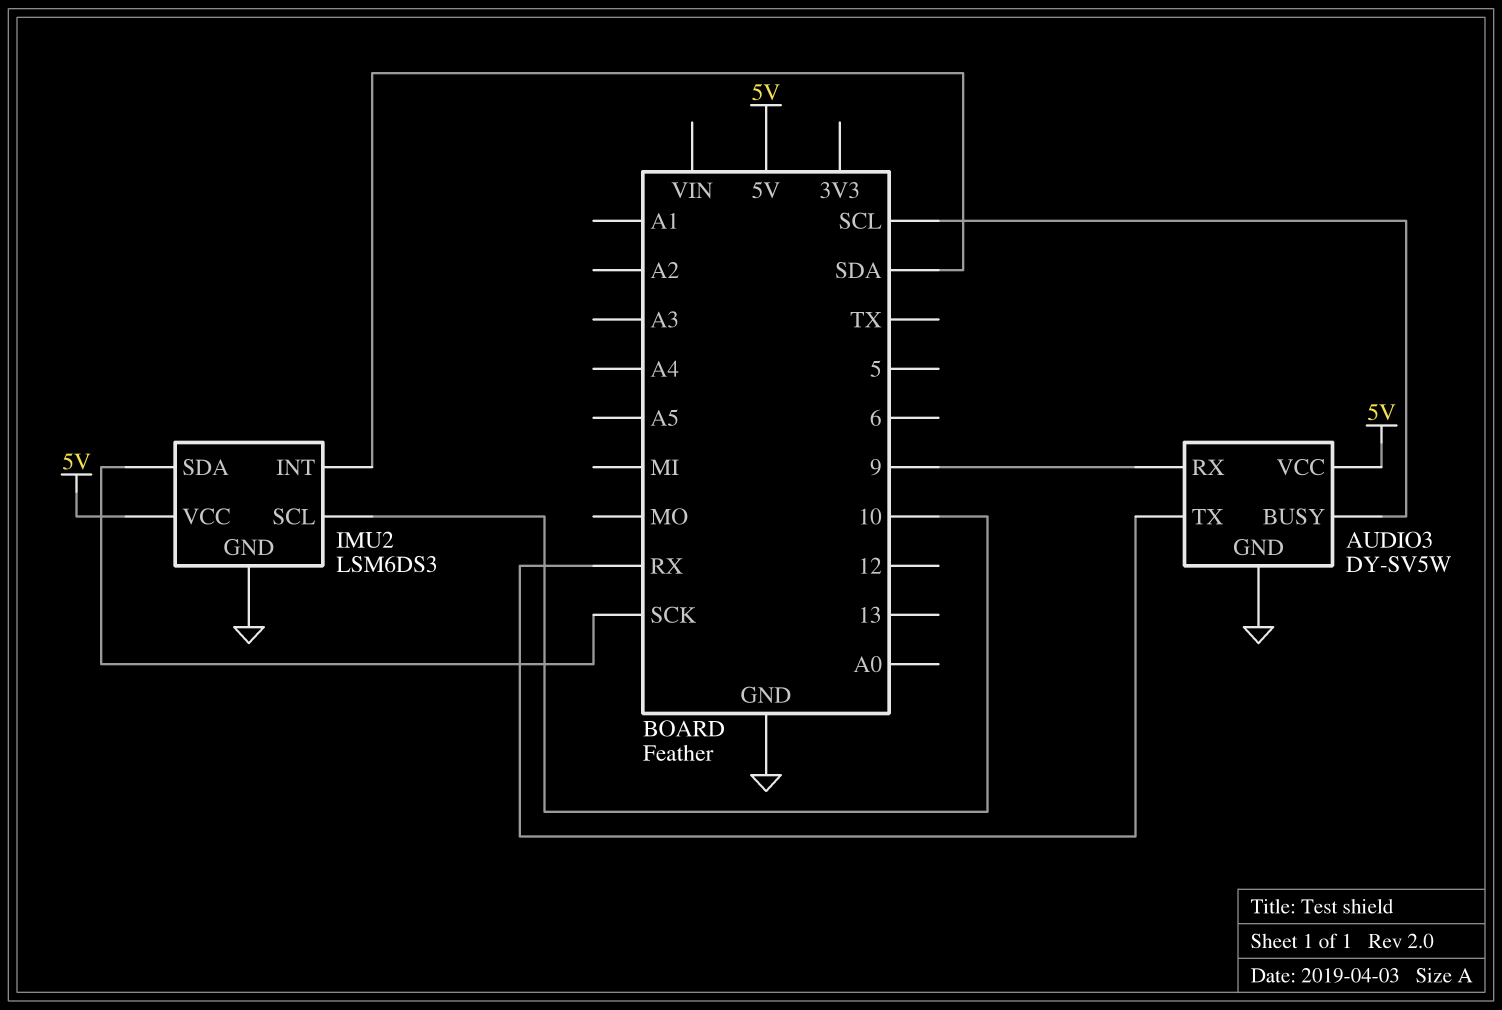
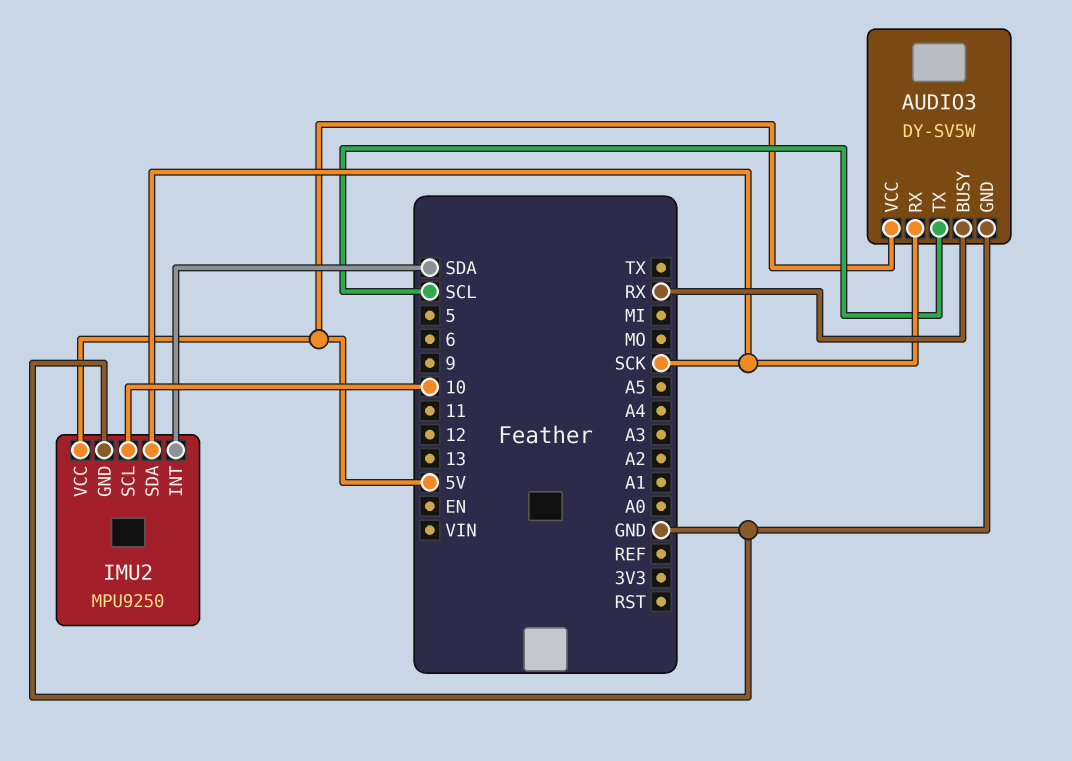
AUDIO3 pin BUSY: SCL -> RX
AUDIO3 pin RX: 9 -> SCK
AUDIO3 pin TX: RX -> SCL
IMU2: LSM6DS3 -> MPU9250

